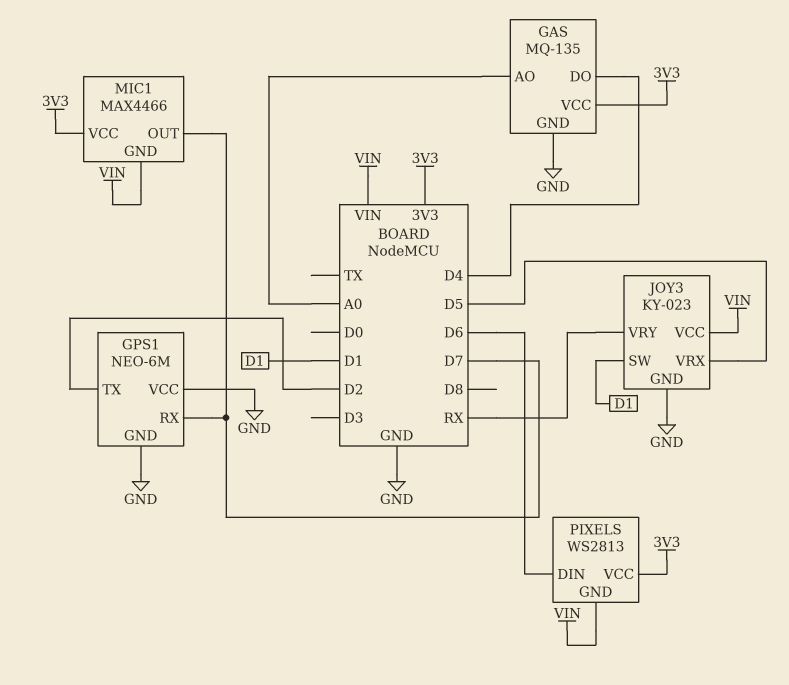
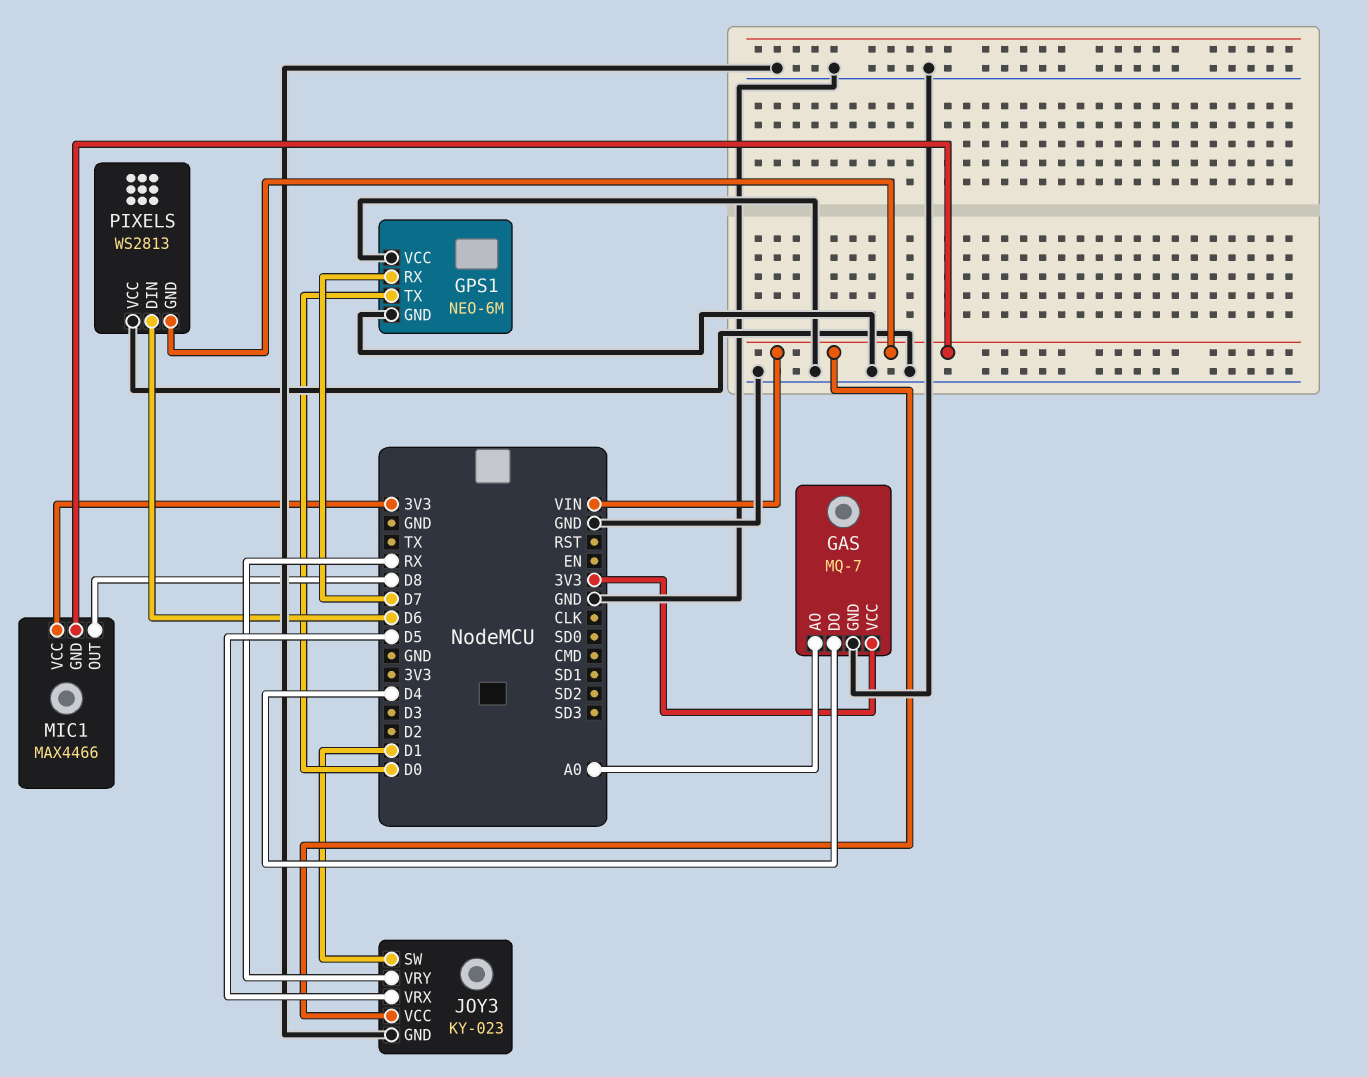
GAS: MQ-135 -> MQ-7
GPS1 pin TX: D2 -> D0
MIC1 pin OUT: D7 -> D8
PIXELS pin VCC: 3V3 -> GND

